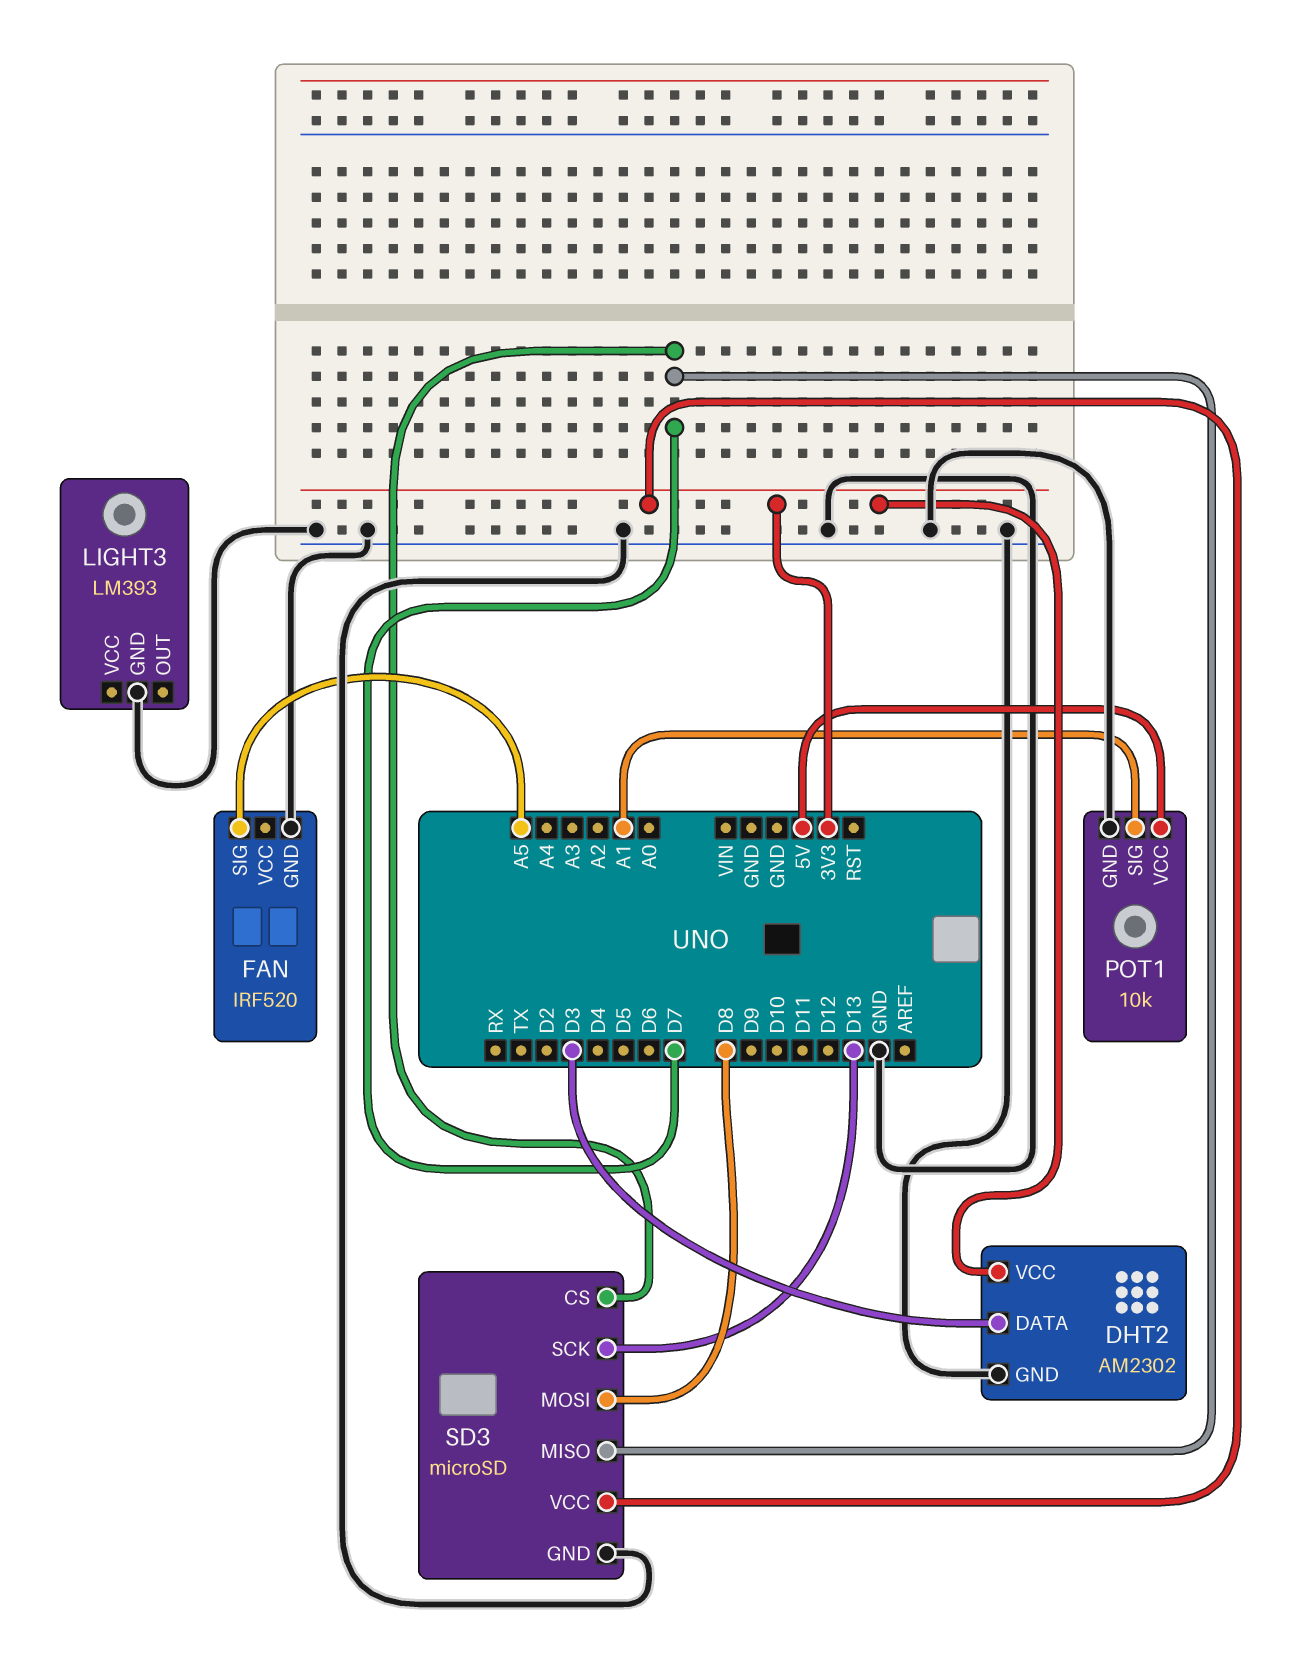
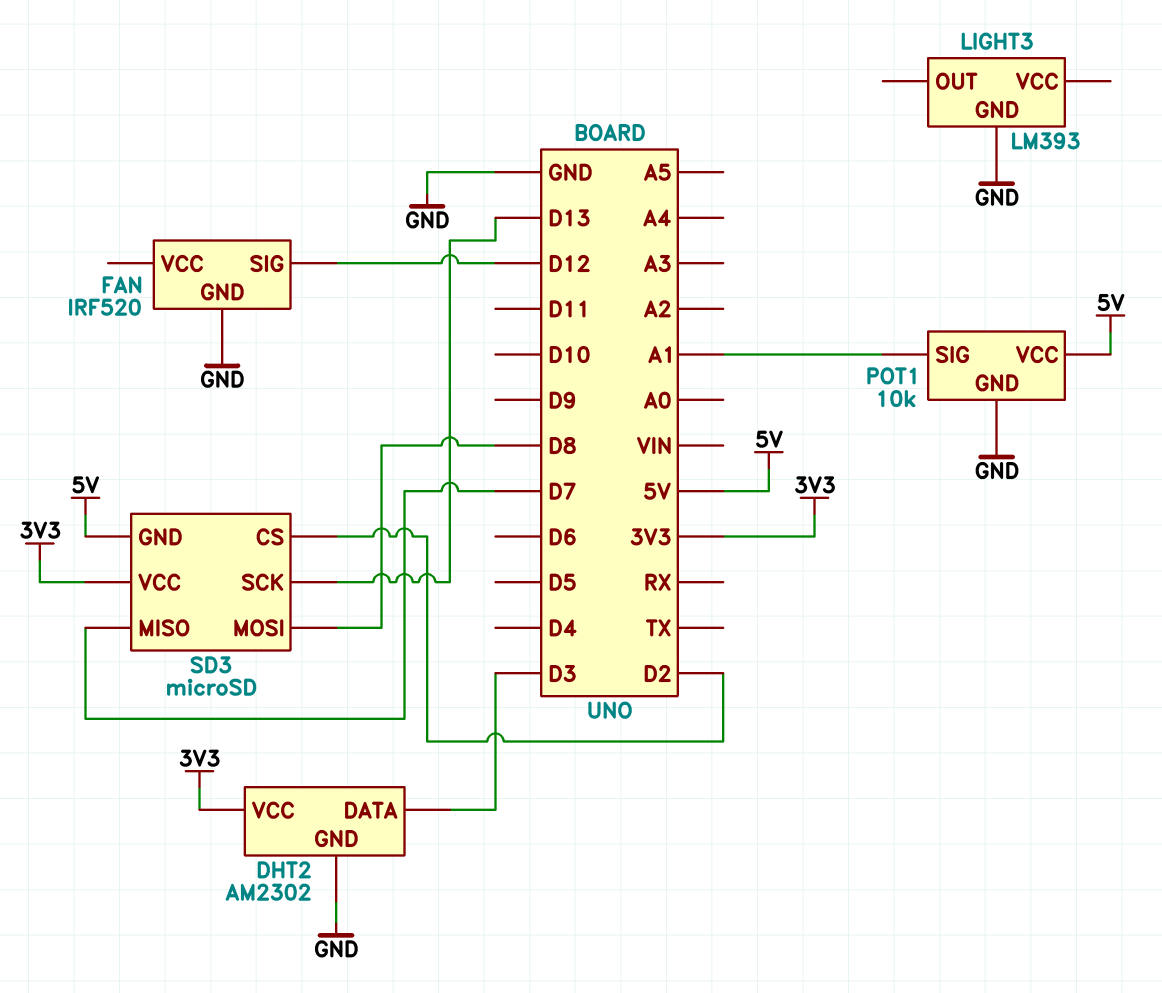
FAN pin SIG: A5 -> D12
SD3 pin CS: D7 -> D2
SD3 pin GND: GND -> 5V

